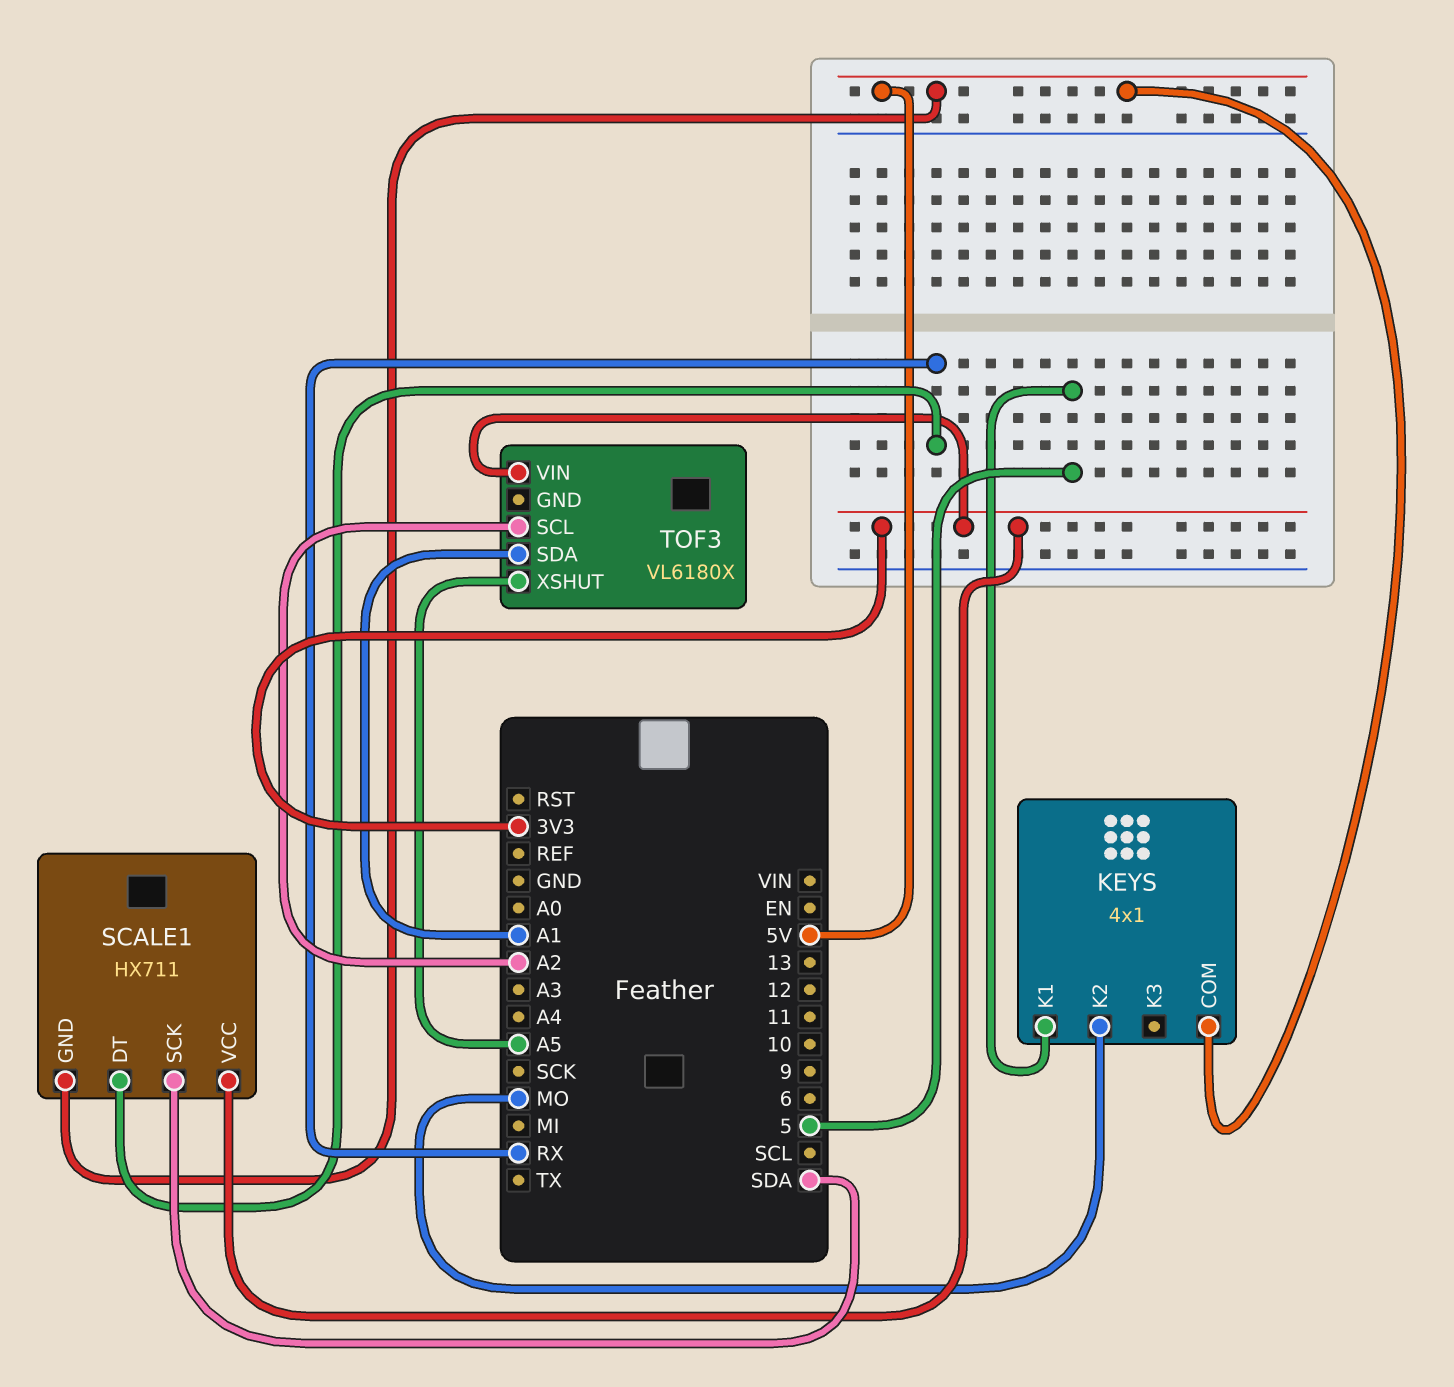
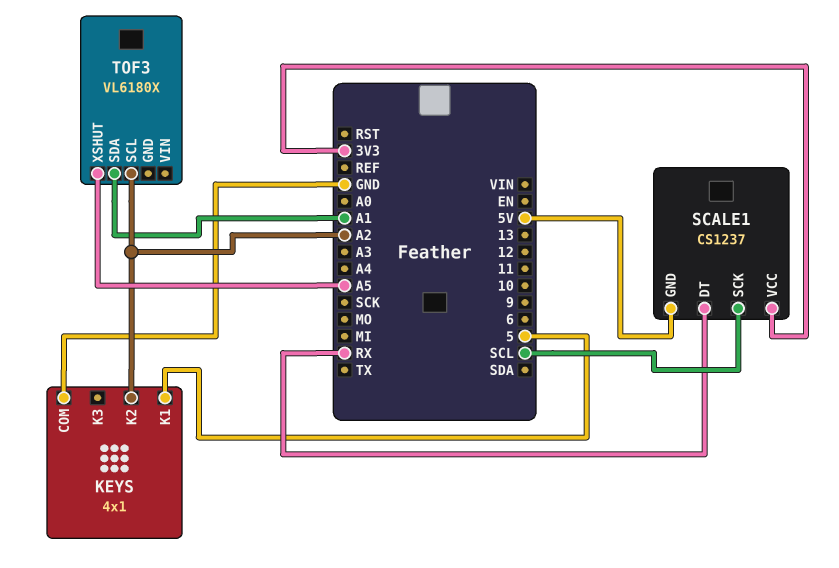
KEYS pin COM: 5V -> GND
KEYS pin K2: MO -> A2
SCALE1: HX711 -> CS1237
SCALE1 pin SCK: SDA -> SCL
TOF3 pin VIN: 3V3 -> none

